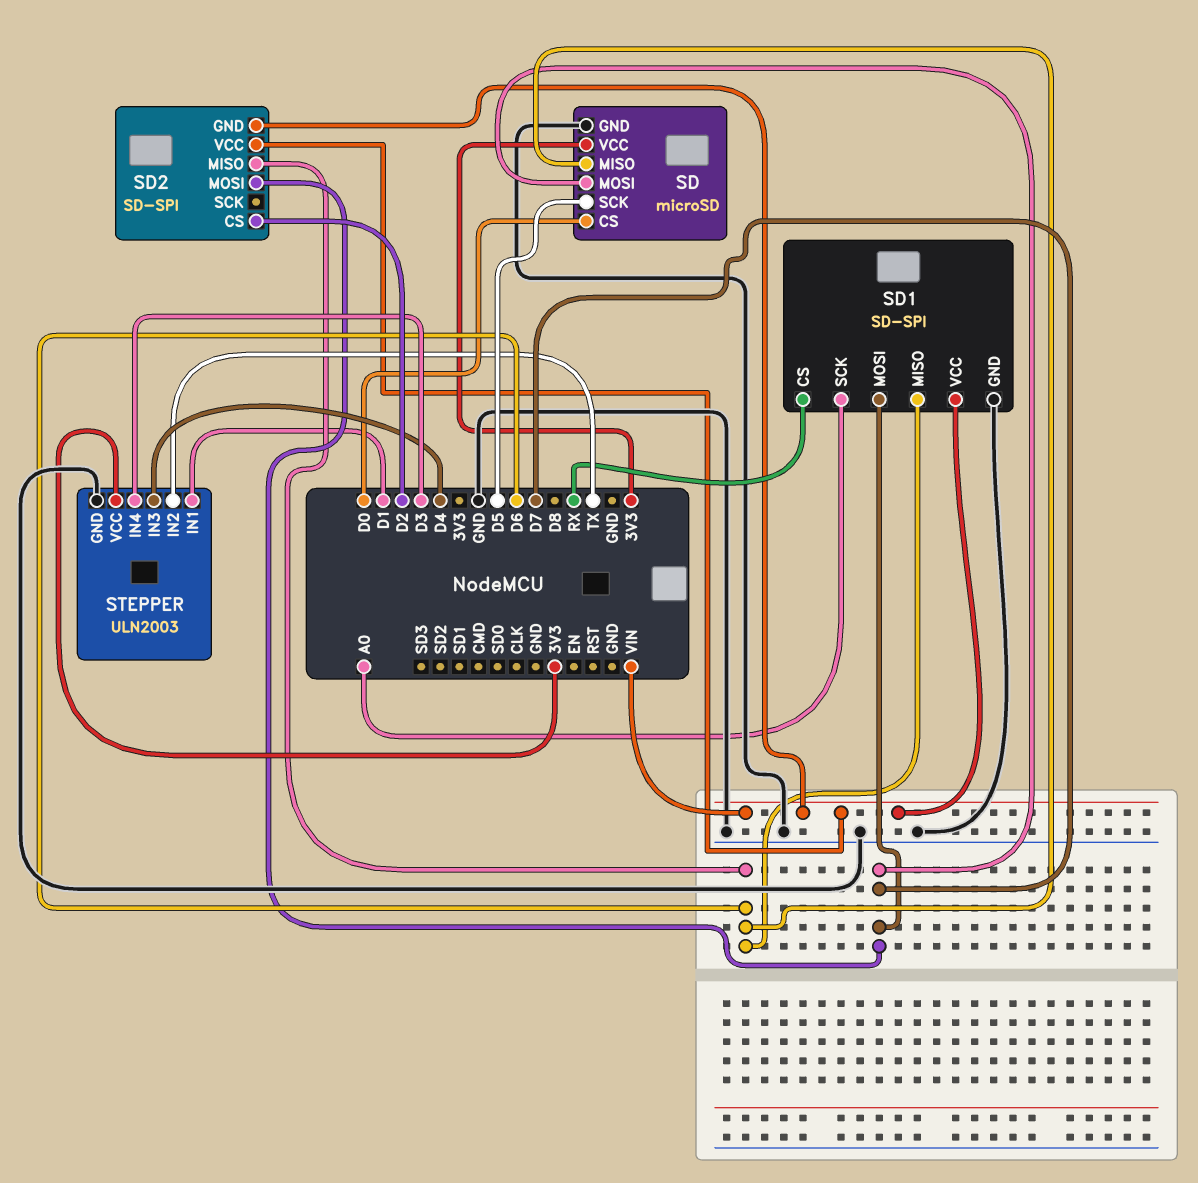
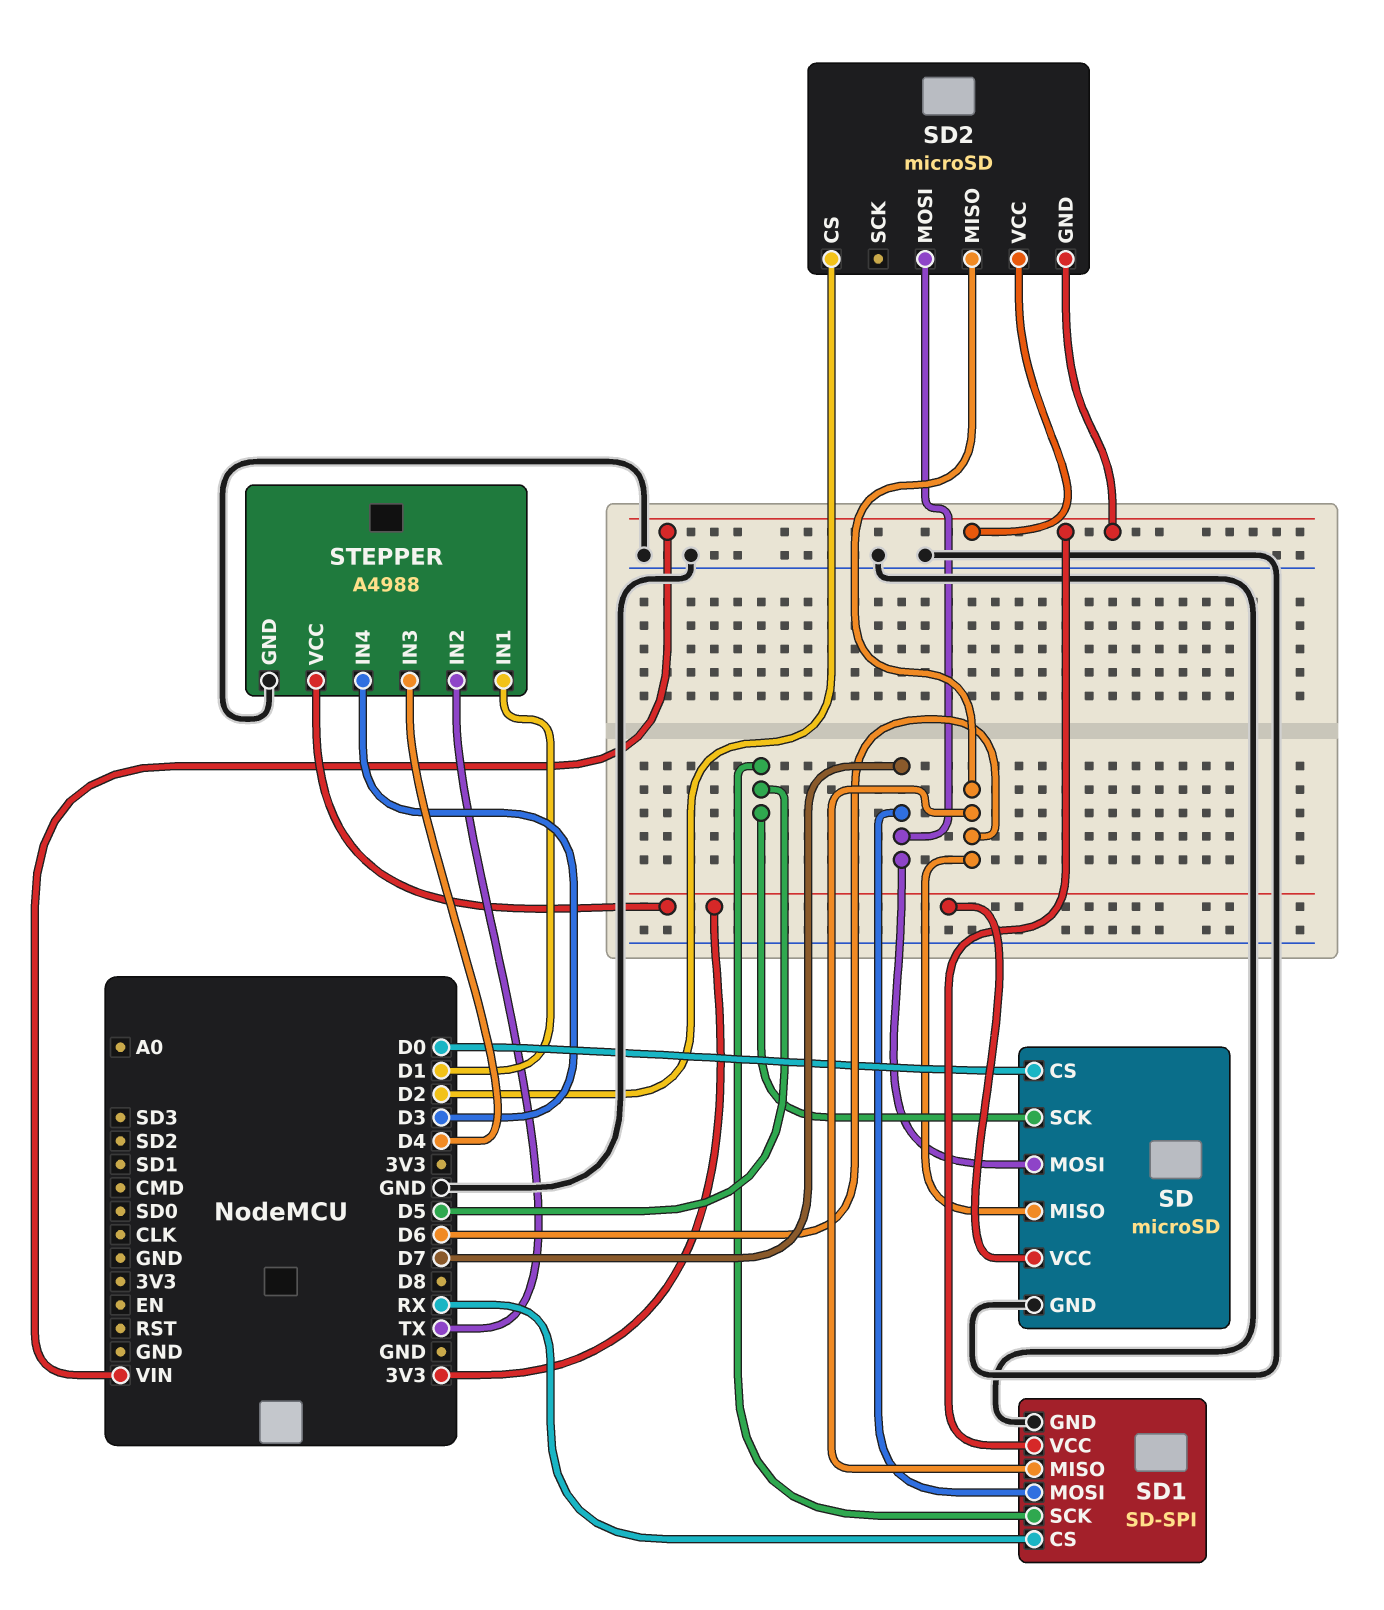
SD1 pin SCK: A0 -> D5
SD2: SD-SPI -> microSD
STEPPER: ULN2003 -> A4988

